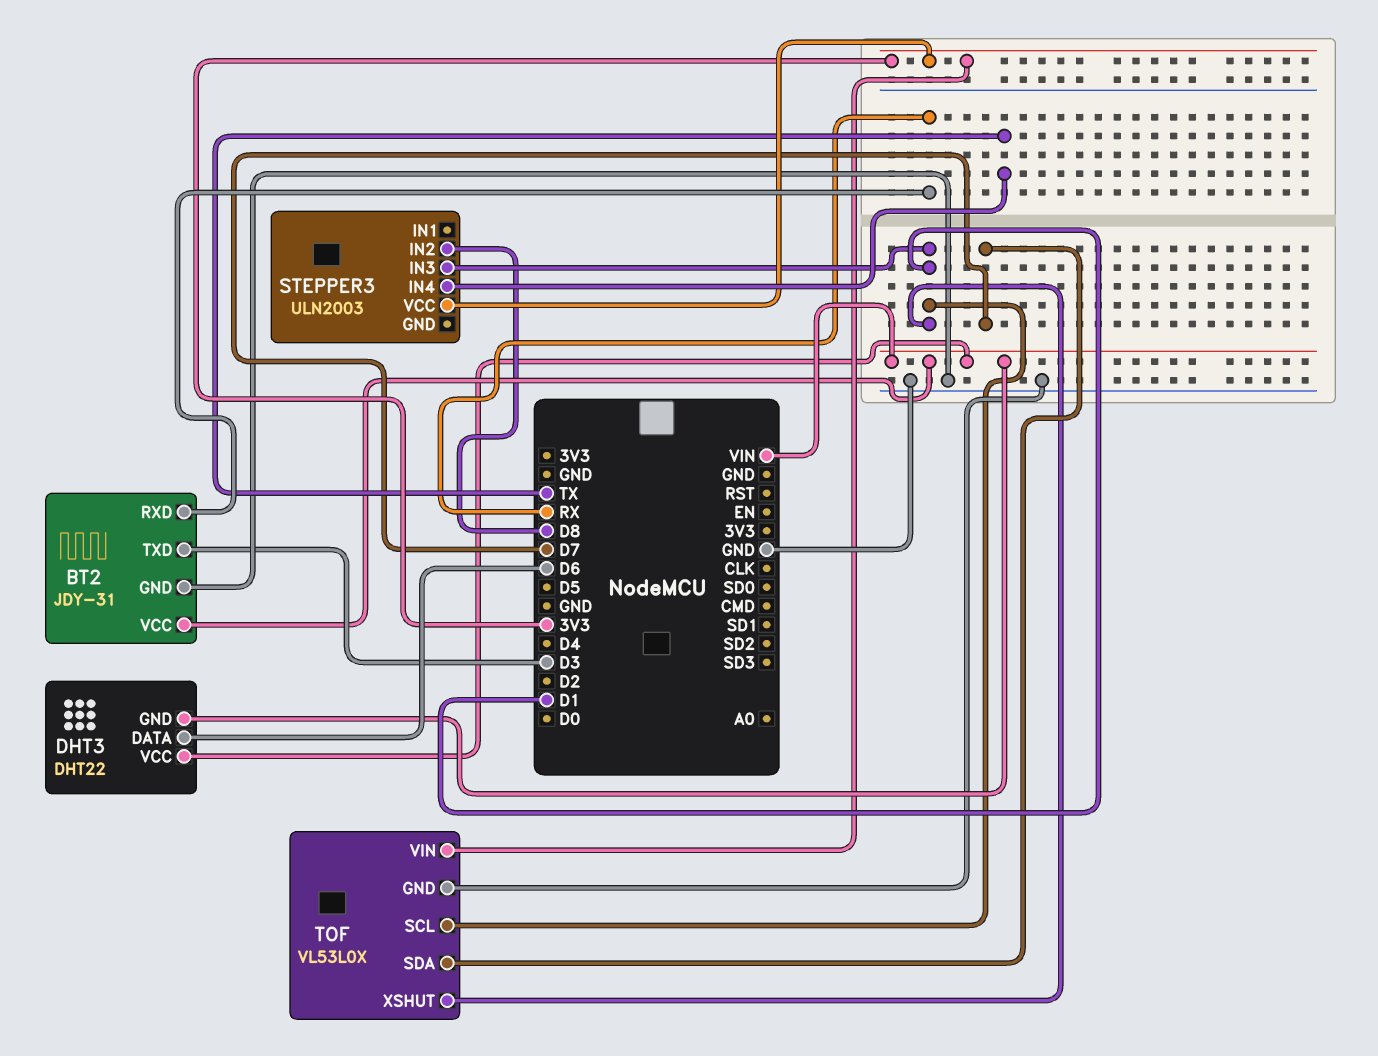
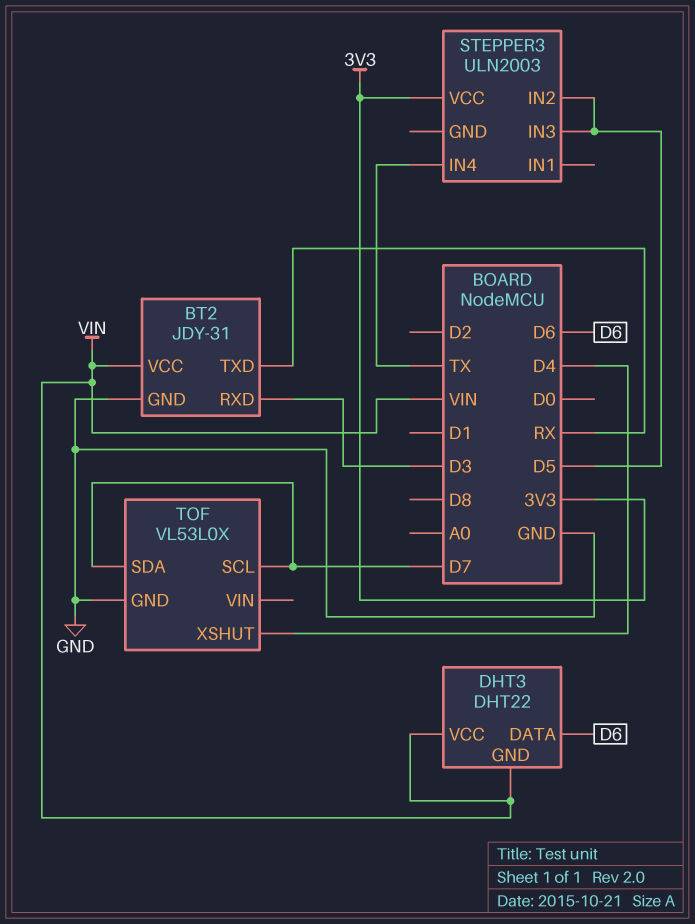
BT2 pin RXD: RX -> D3
BT2 pin TXD: D3 -> RX
STEPPER3 pin IN2: D8 -> D5
STEPPER3 pin IN3: D1 -> D5
TOF pin SCL: D1 -> D7
TOF pin VIN: 3V3 -> none
TOF pin XSHUT: D1 -> D4

